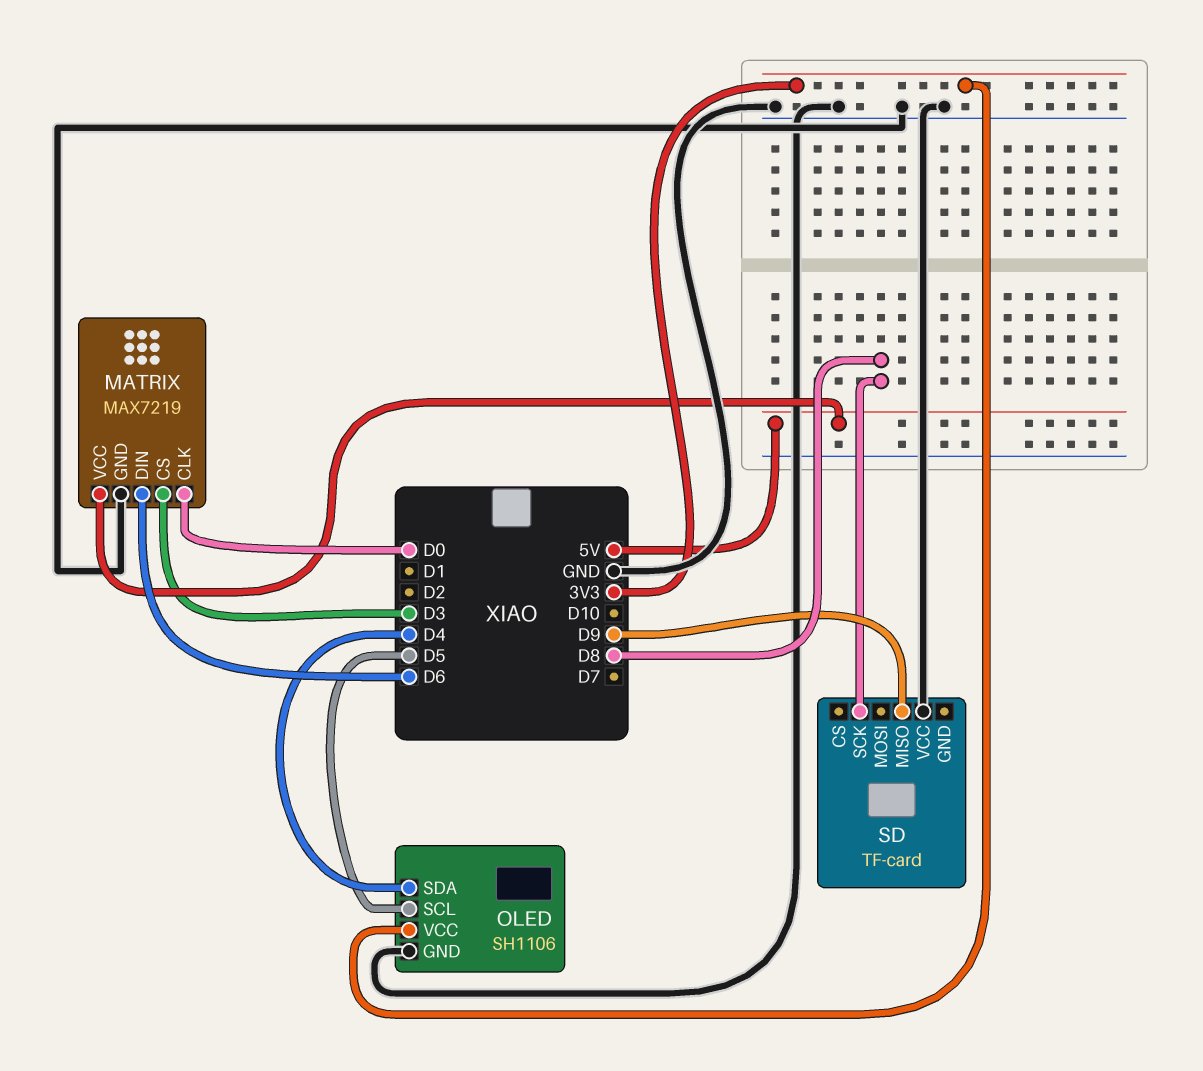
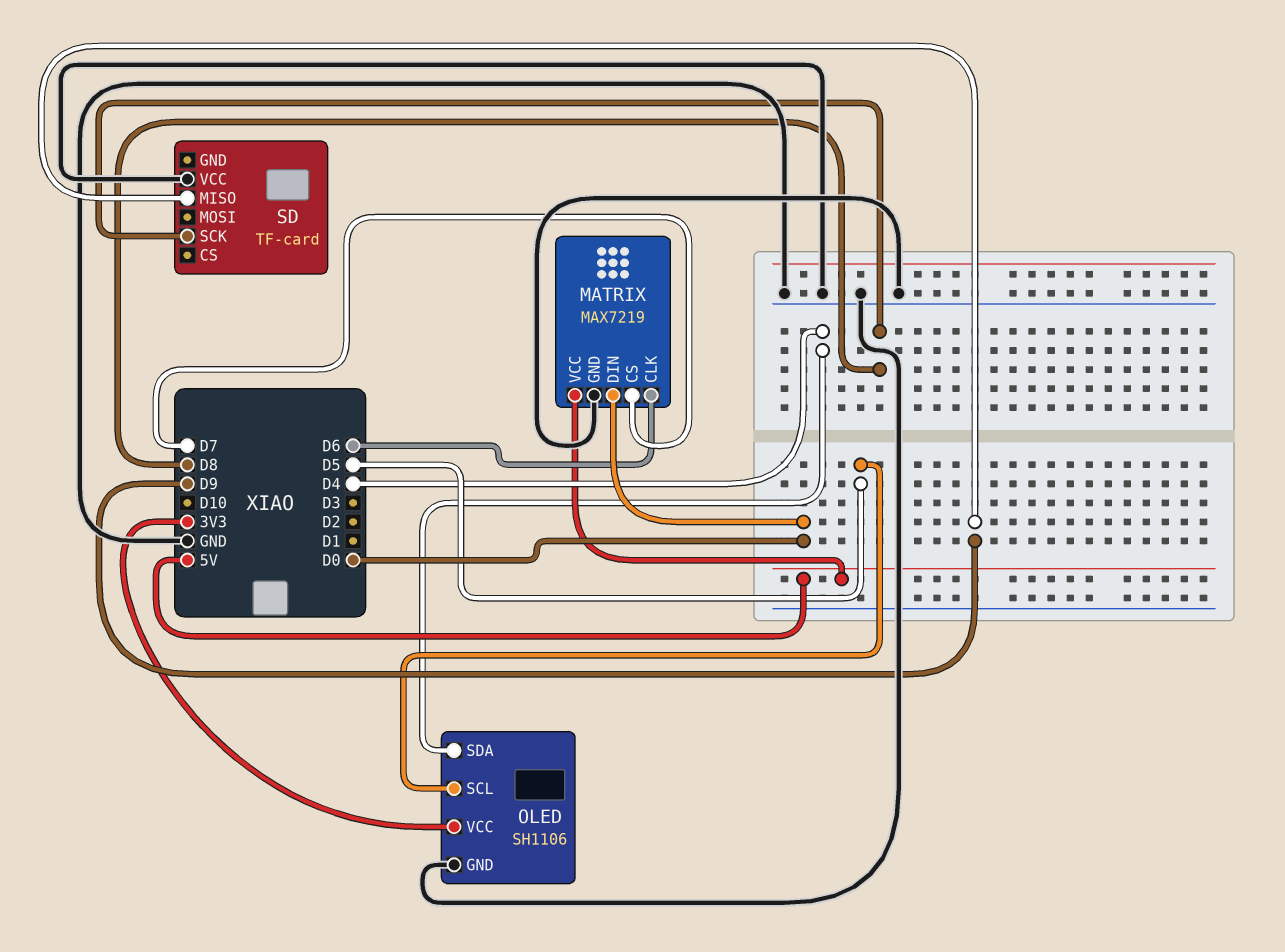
MATRIX pin CLK: D0 -> D6
MATRIX pin CS: D3 -> D7
MATRIX pin DIN: D6 -> D0

